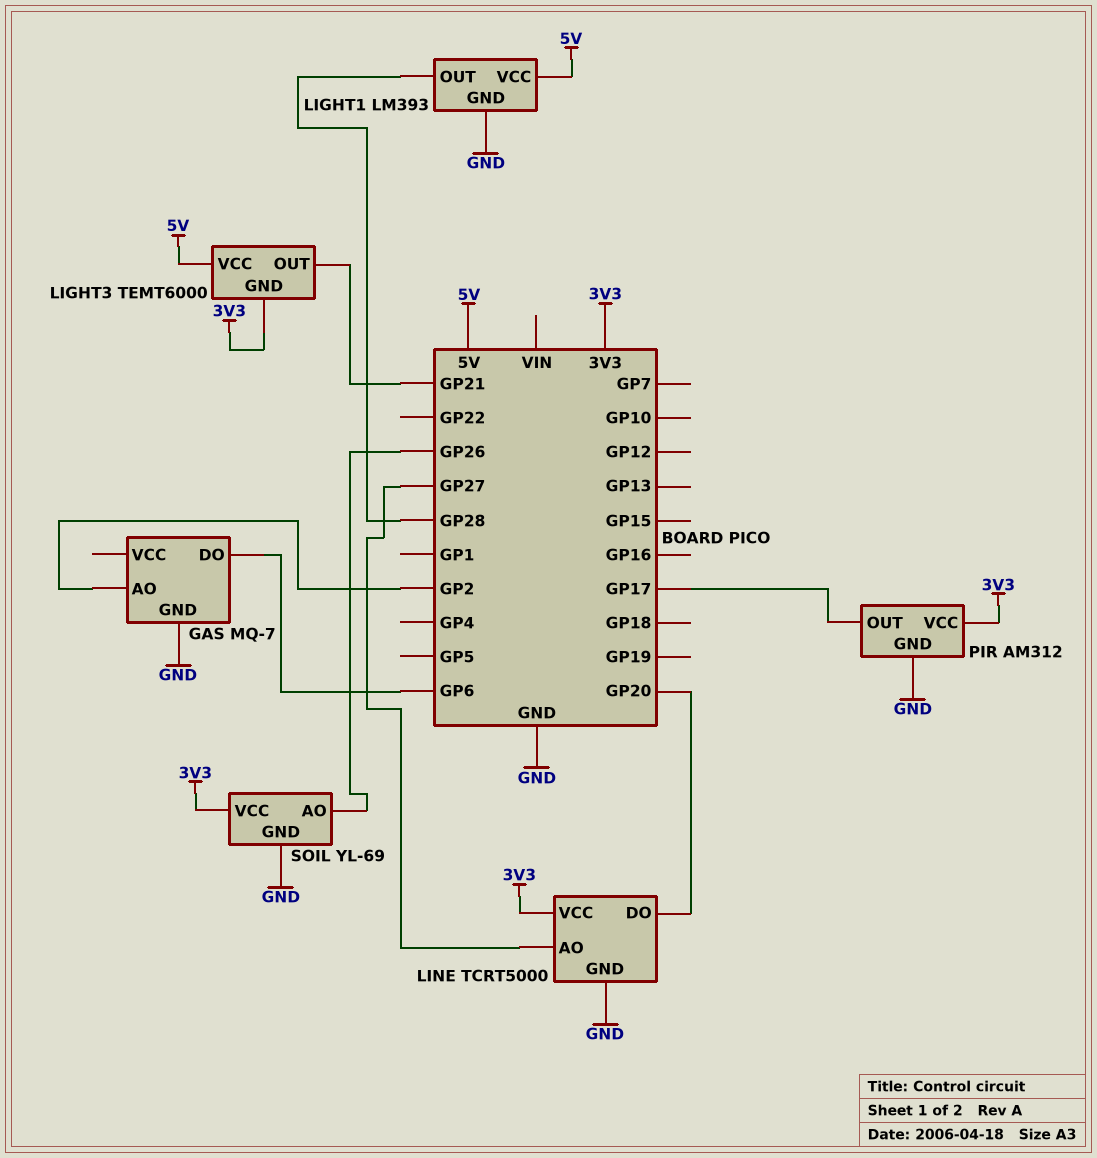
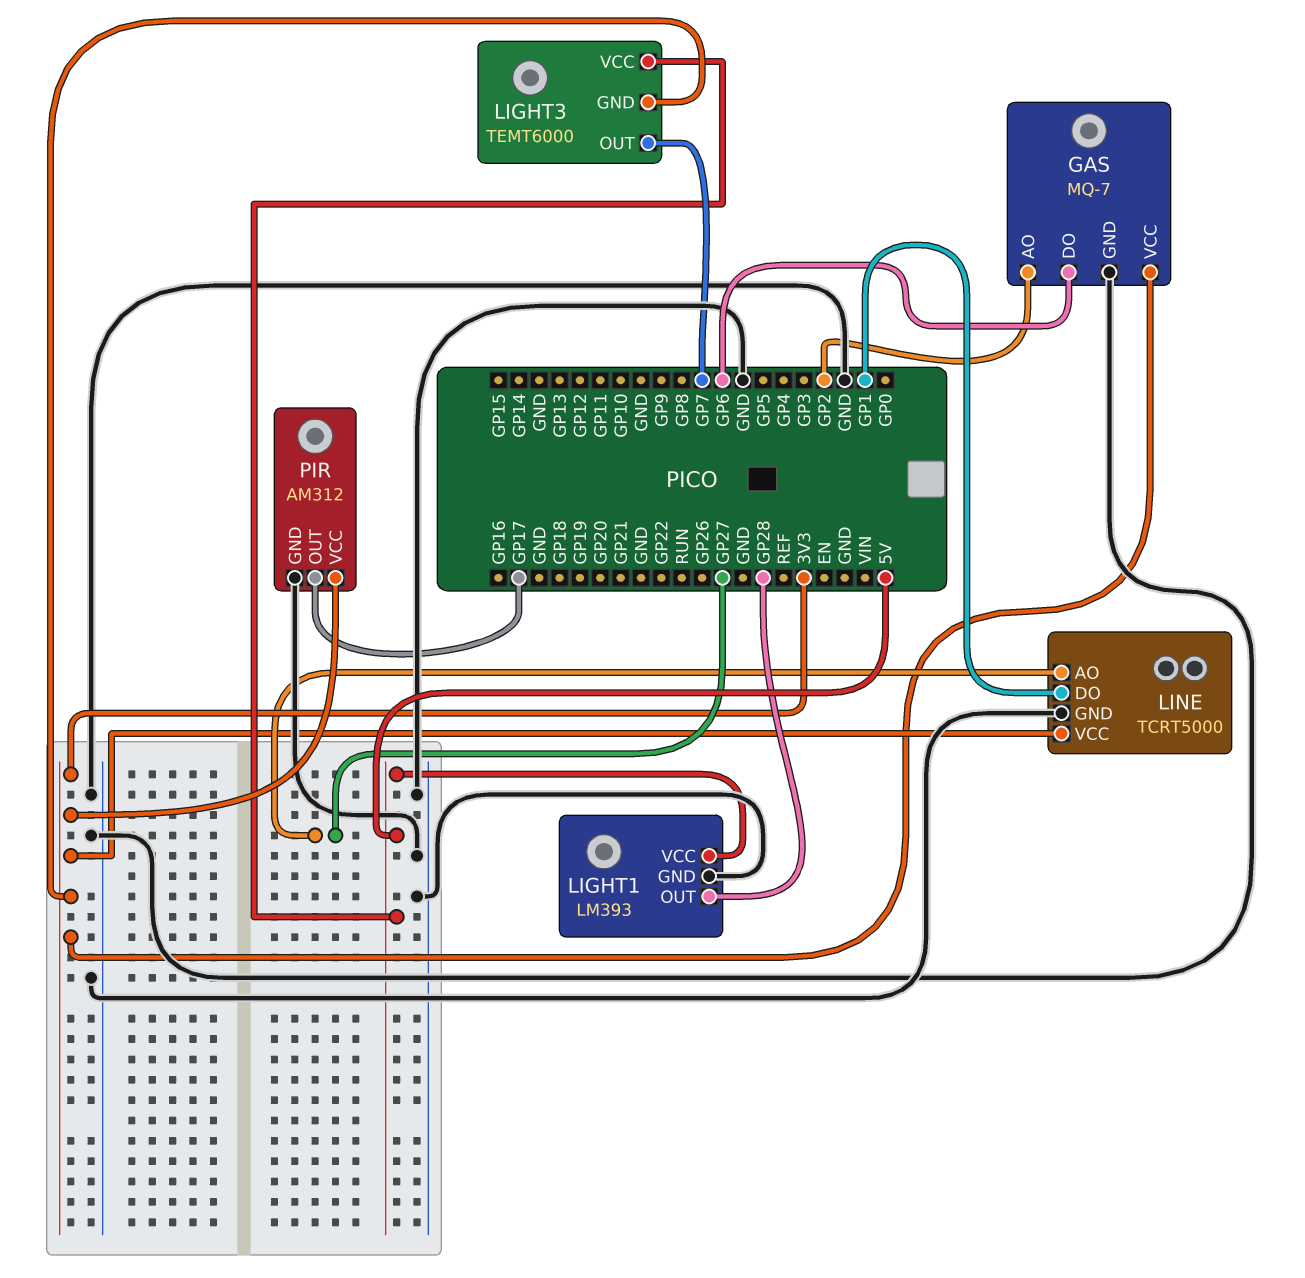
GAS pin VCC: none -> 3V3
LIGHT3 pin OUT: GP21 -> GP7
LINE pin DO: GP20 -> GP1
SOIL: YL-69 -> none
SOIL pin AO: GP26 -> none
SOIL pin GND: GND -> none
SOIL pin VCC: 3V3 -> none

